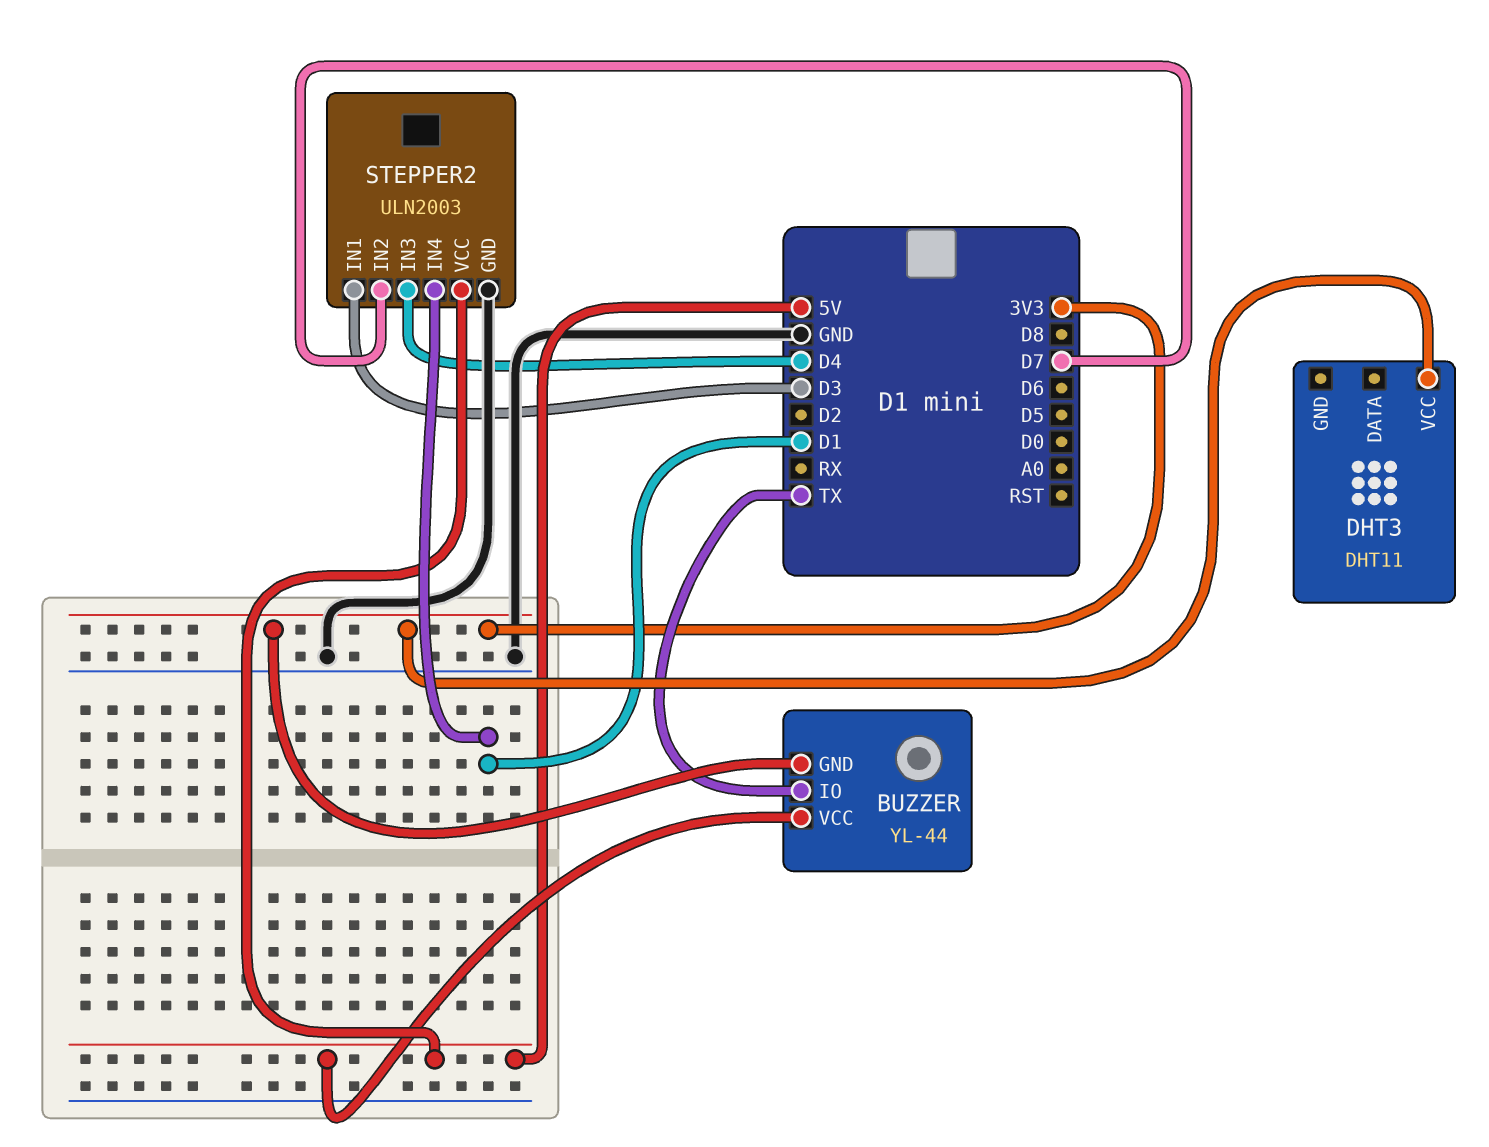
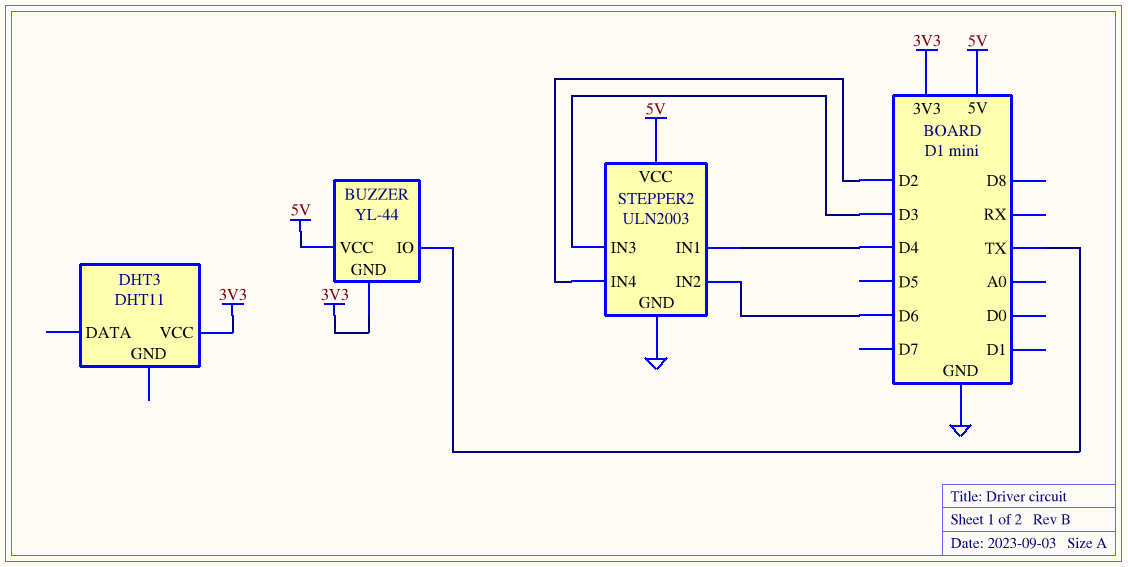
STEPPER2 pin IN1: D3 -> D4
STEPPER2 pin IN2: D7 -> D6
STEPPER2 pin IN3: D4 -> D3
STEPPER2 pin IN4: D1 -> D2

